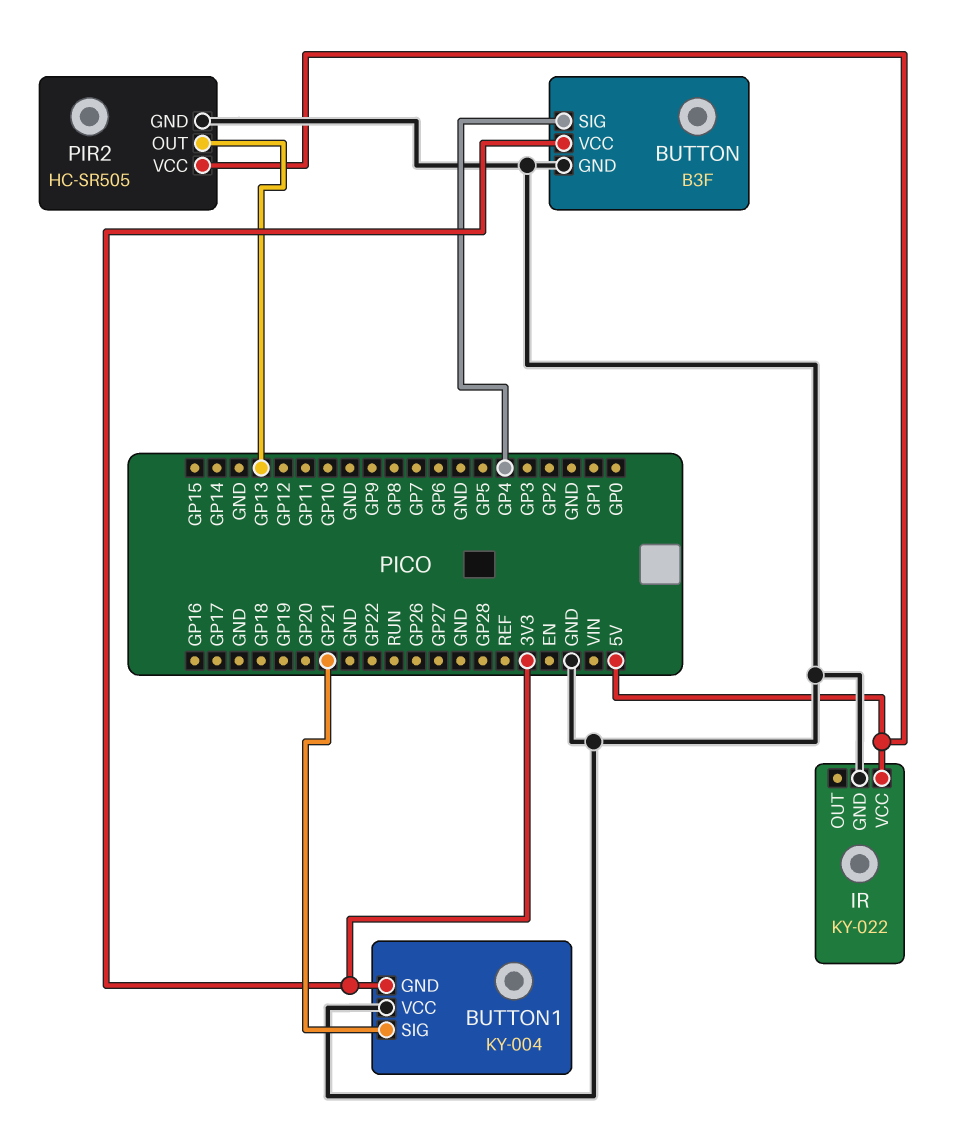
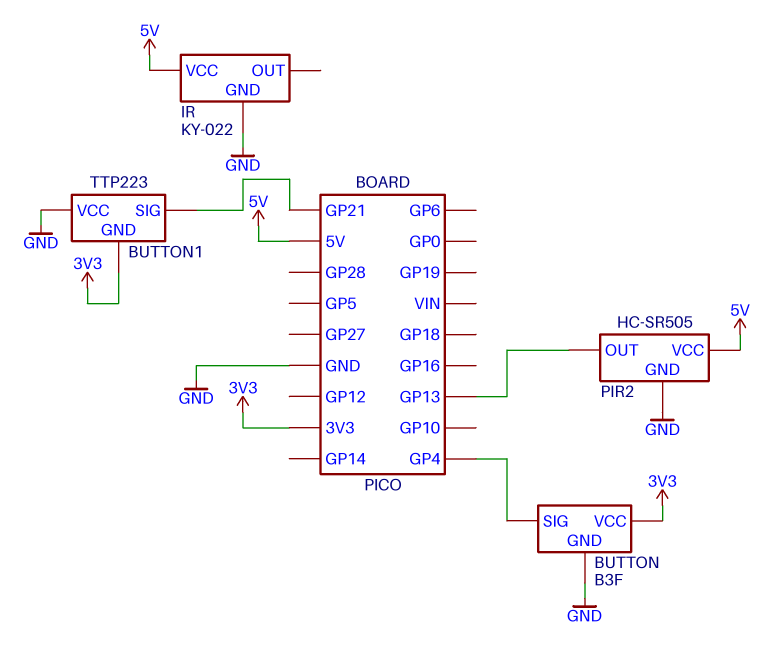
BUTTON1: KY-004 -> TTP223

